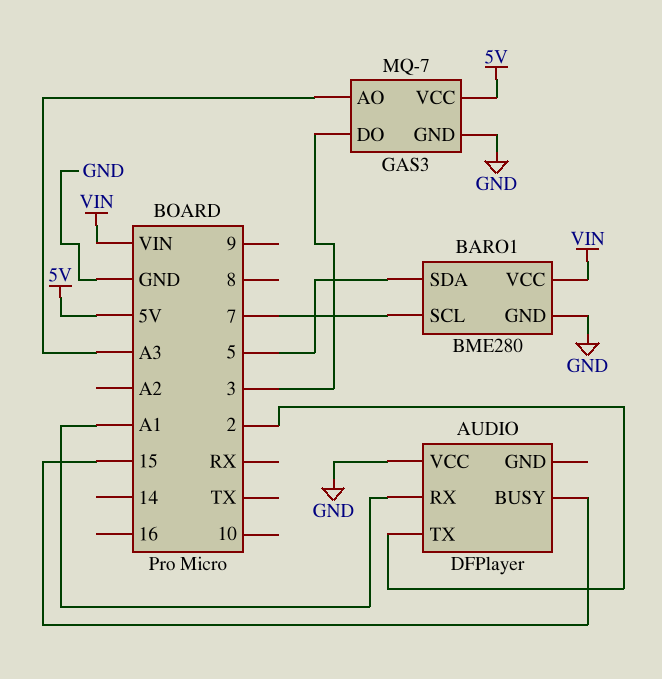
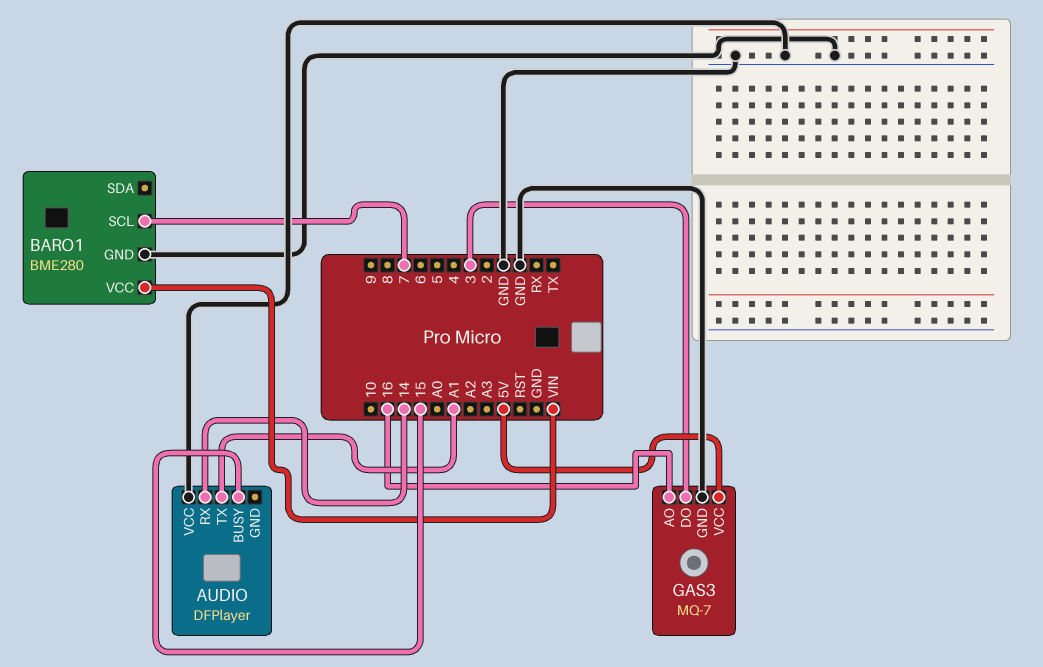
AUDIO pin RX: A1 -> 14
AUDIO pin TX: 2 -> A1
BARO1 pin SDA: 5 -> none
GAS3 pin AO: A3 -> 16

